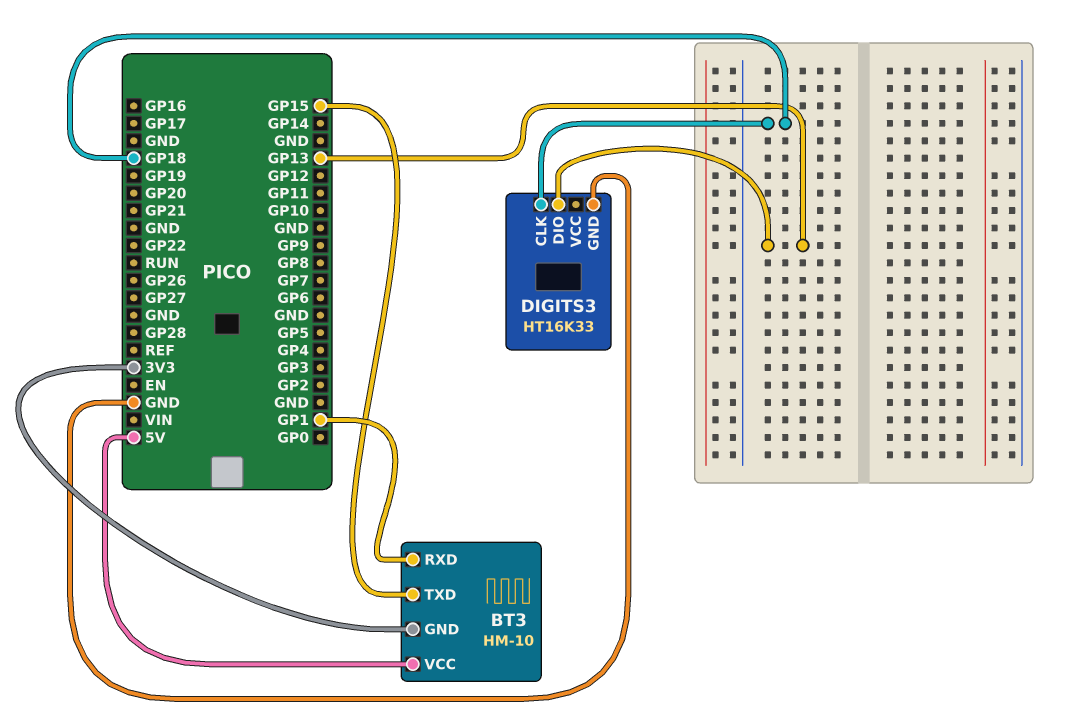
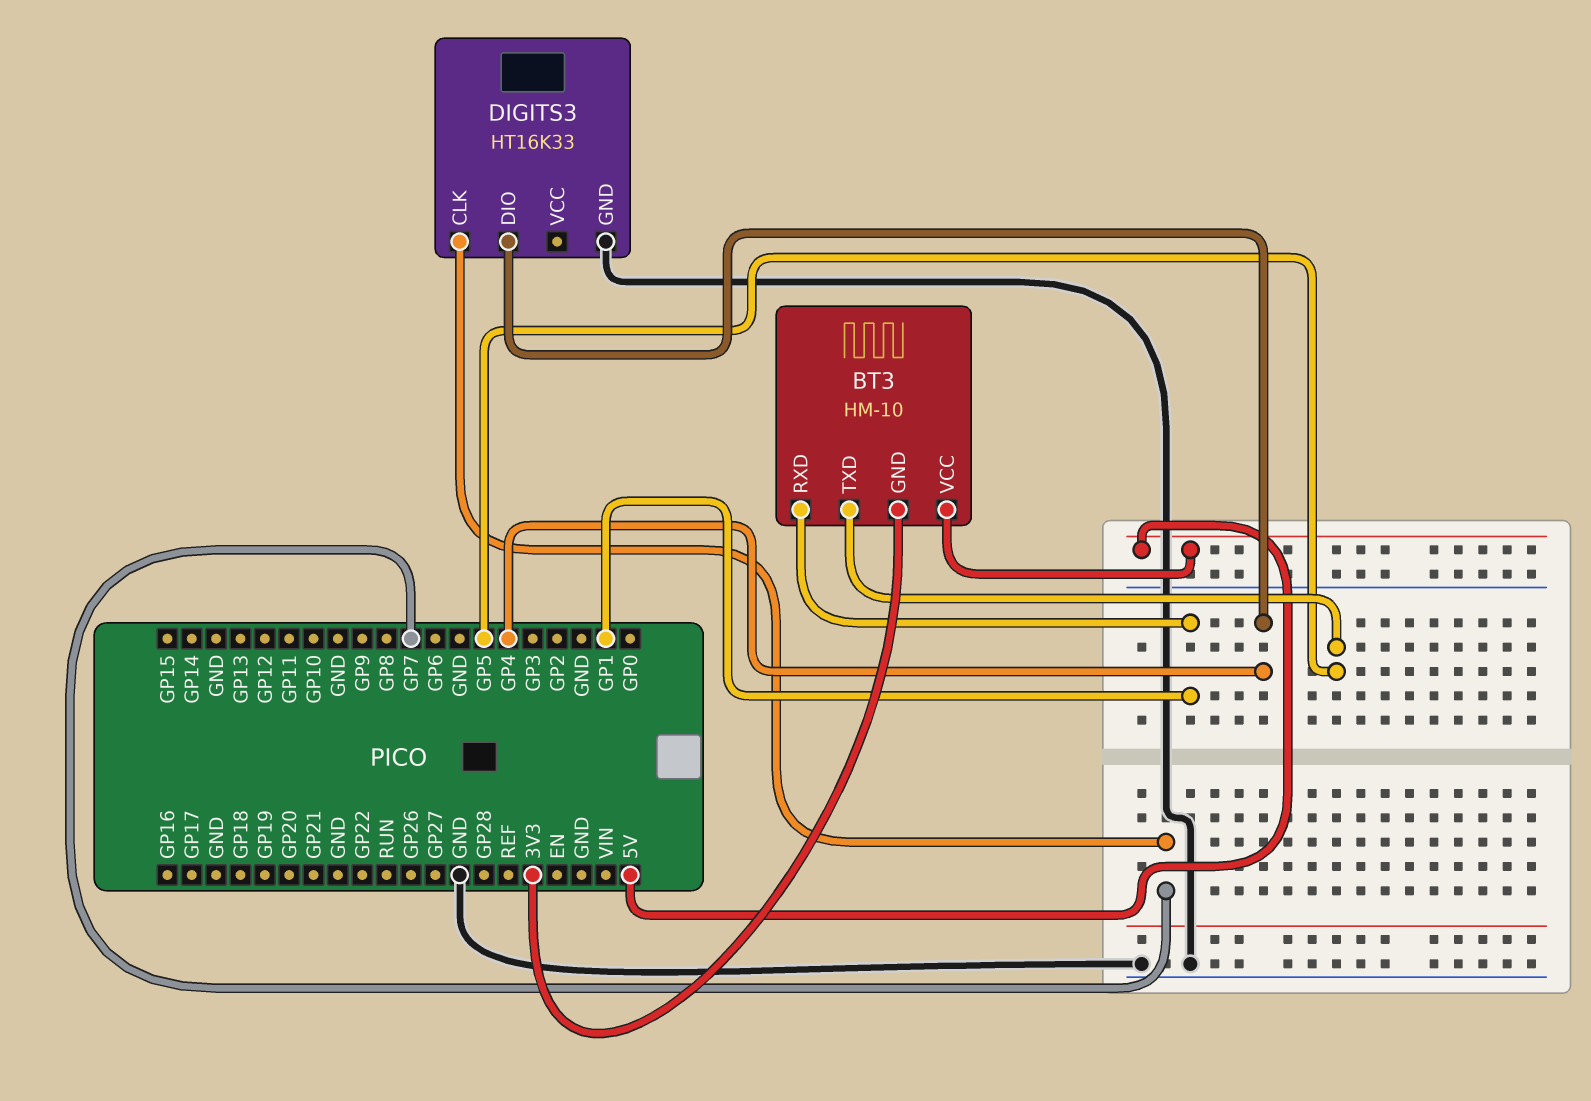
BT3 pin TXD: GP15 -> GP5
DIGITS3 pin CLK: GP18 -> GP7
DIGITS3 pin DIO: GP13 -> GP4

